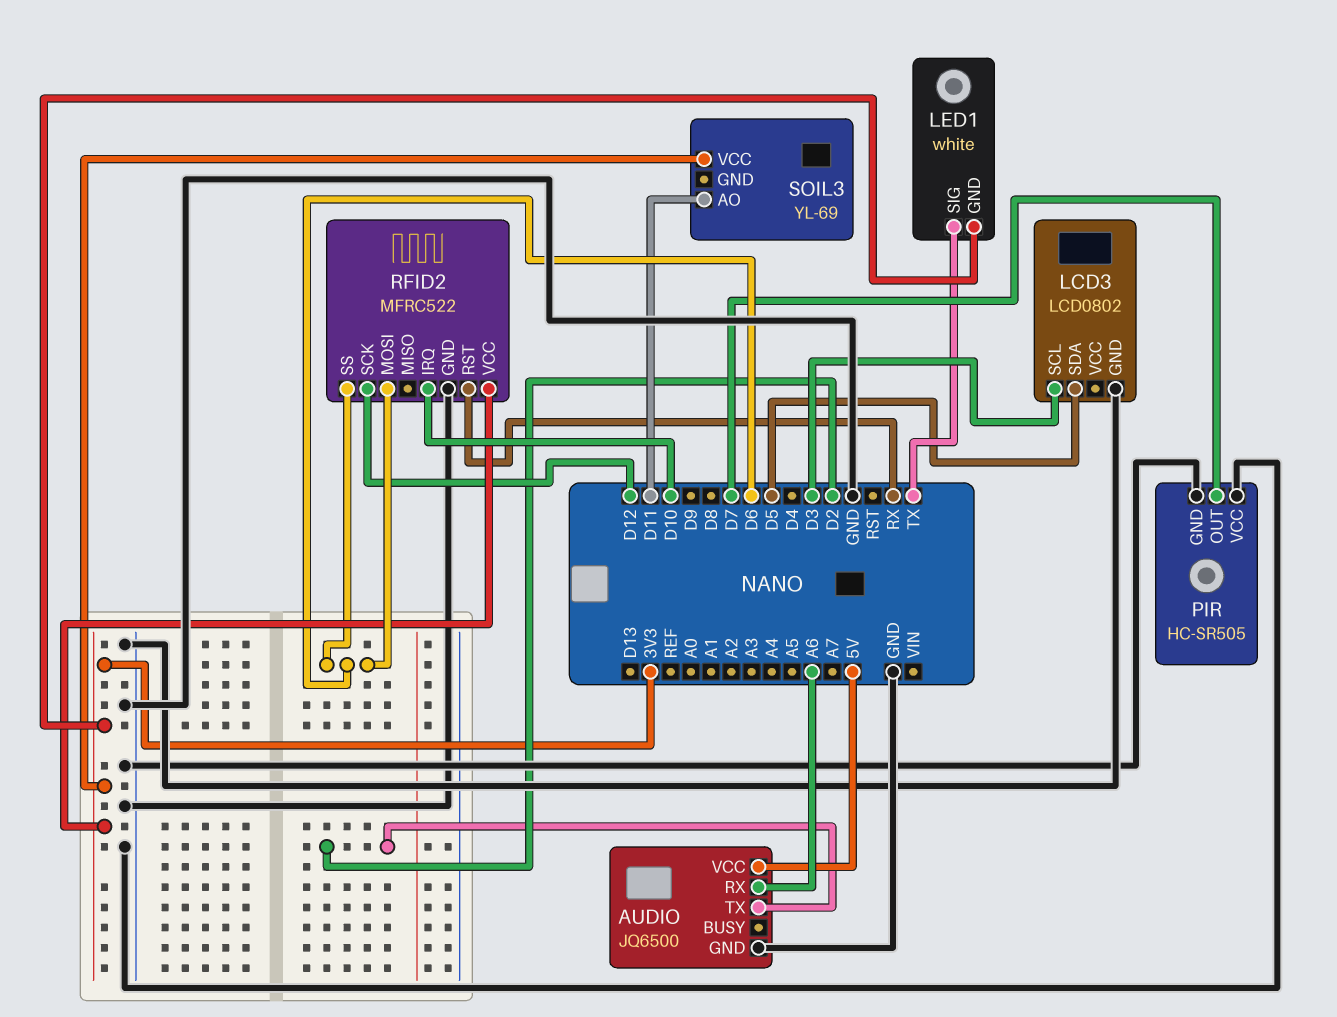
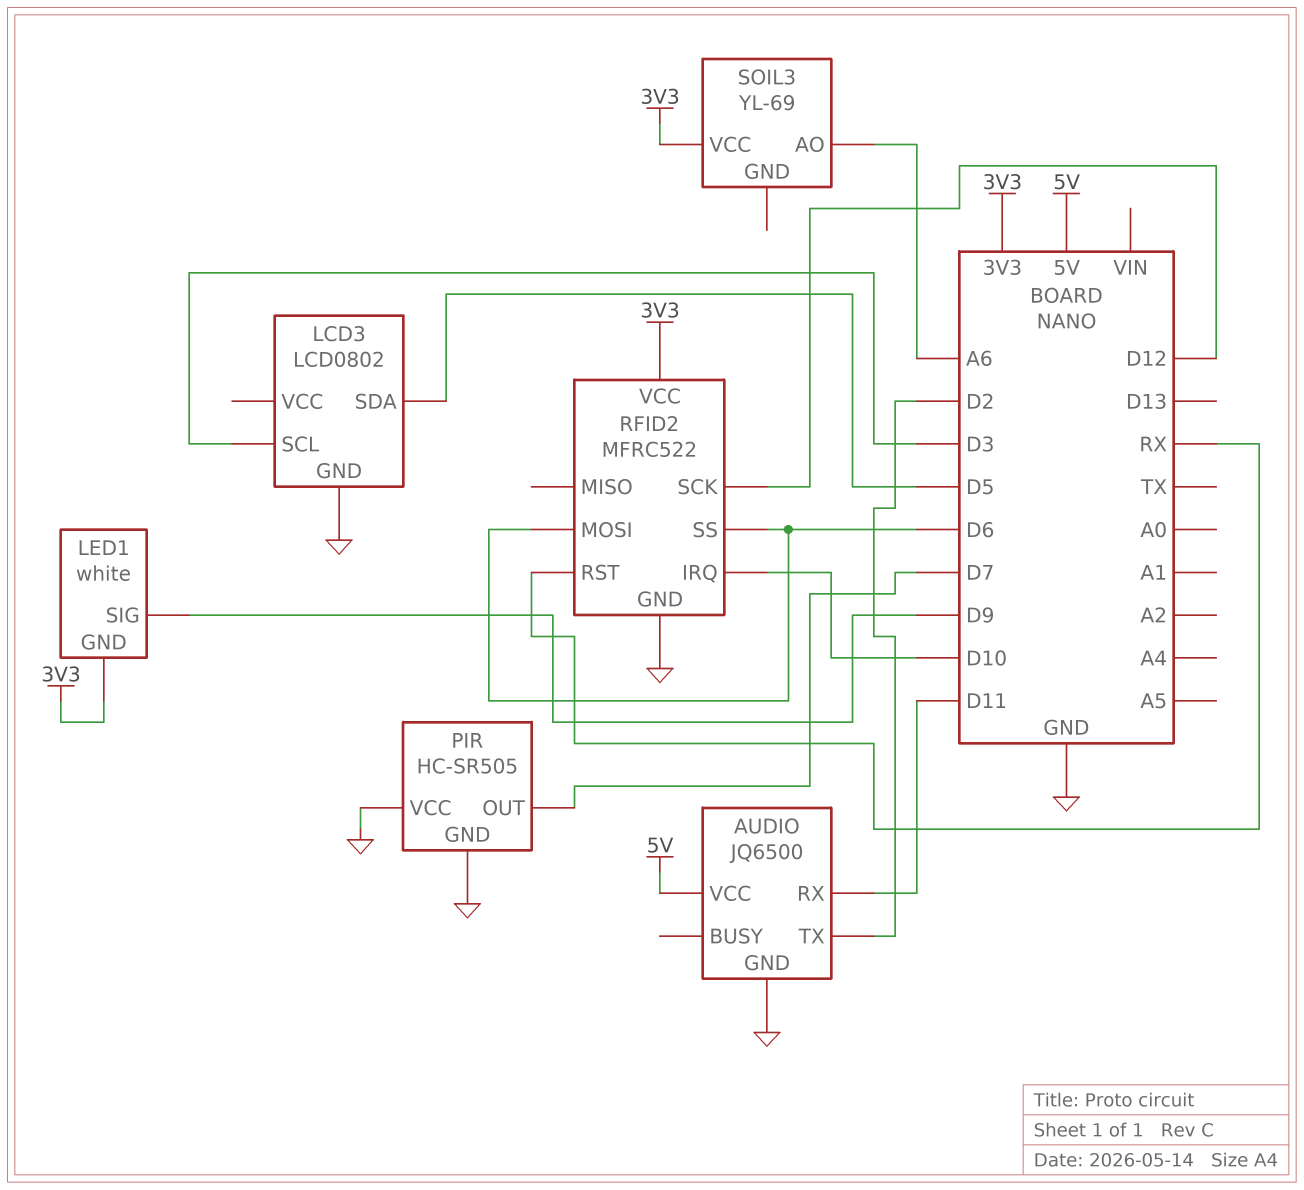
AUDIO pin RX: A6 -> D11
LED1 pin SIG: TX -> D9
SOIL3 pin AO: D11 -> A6

